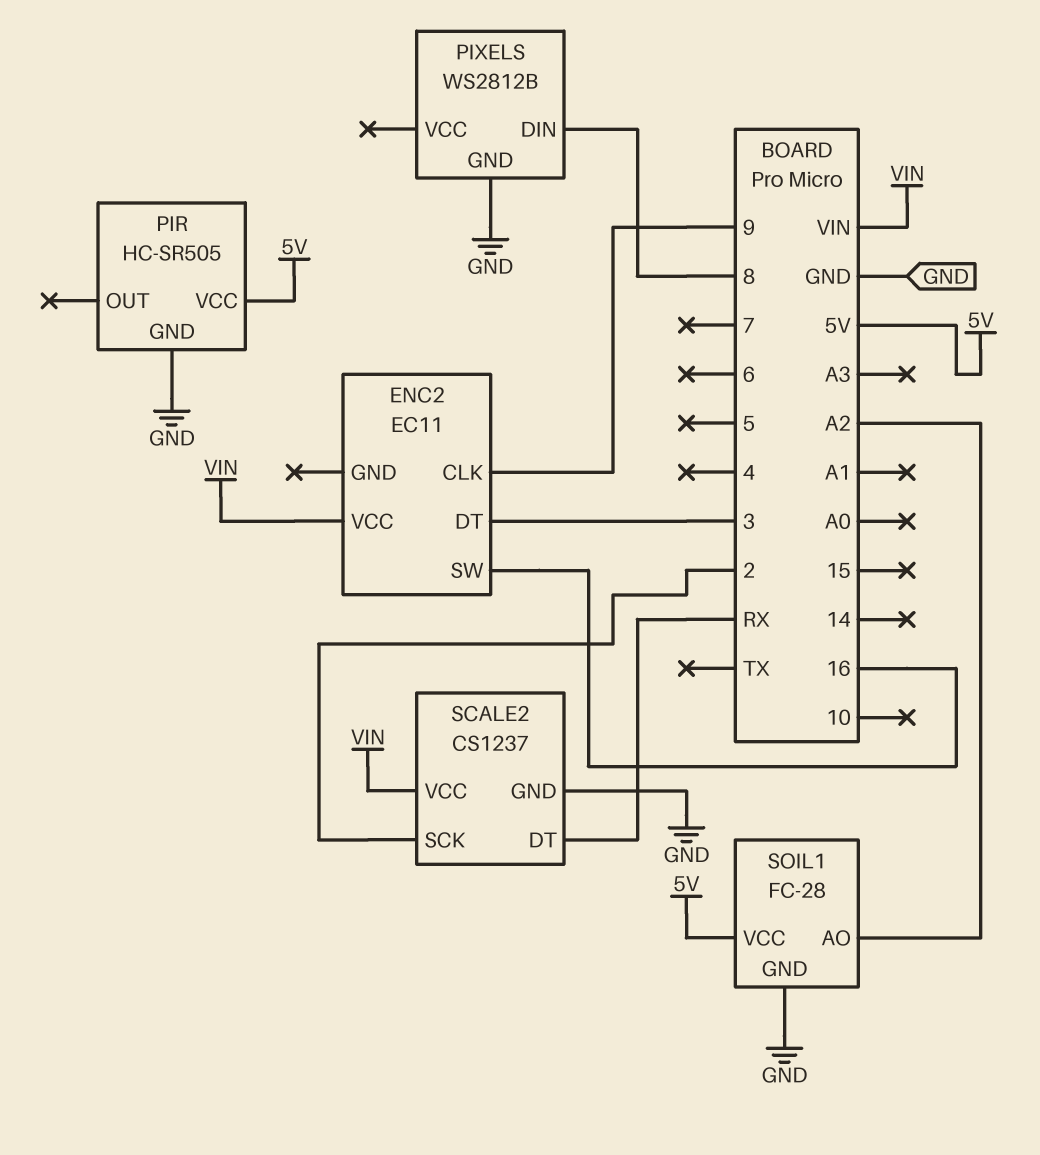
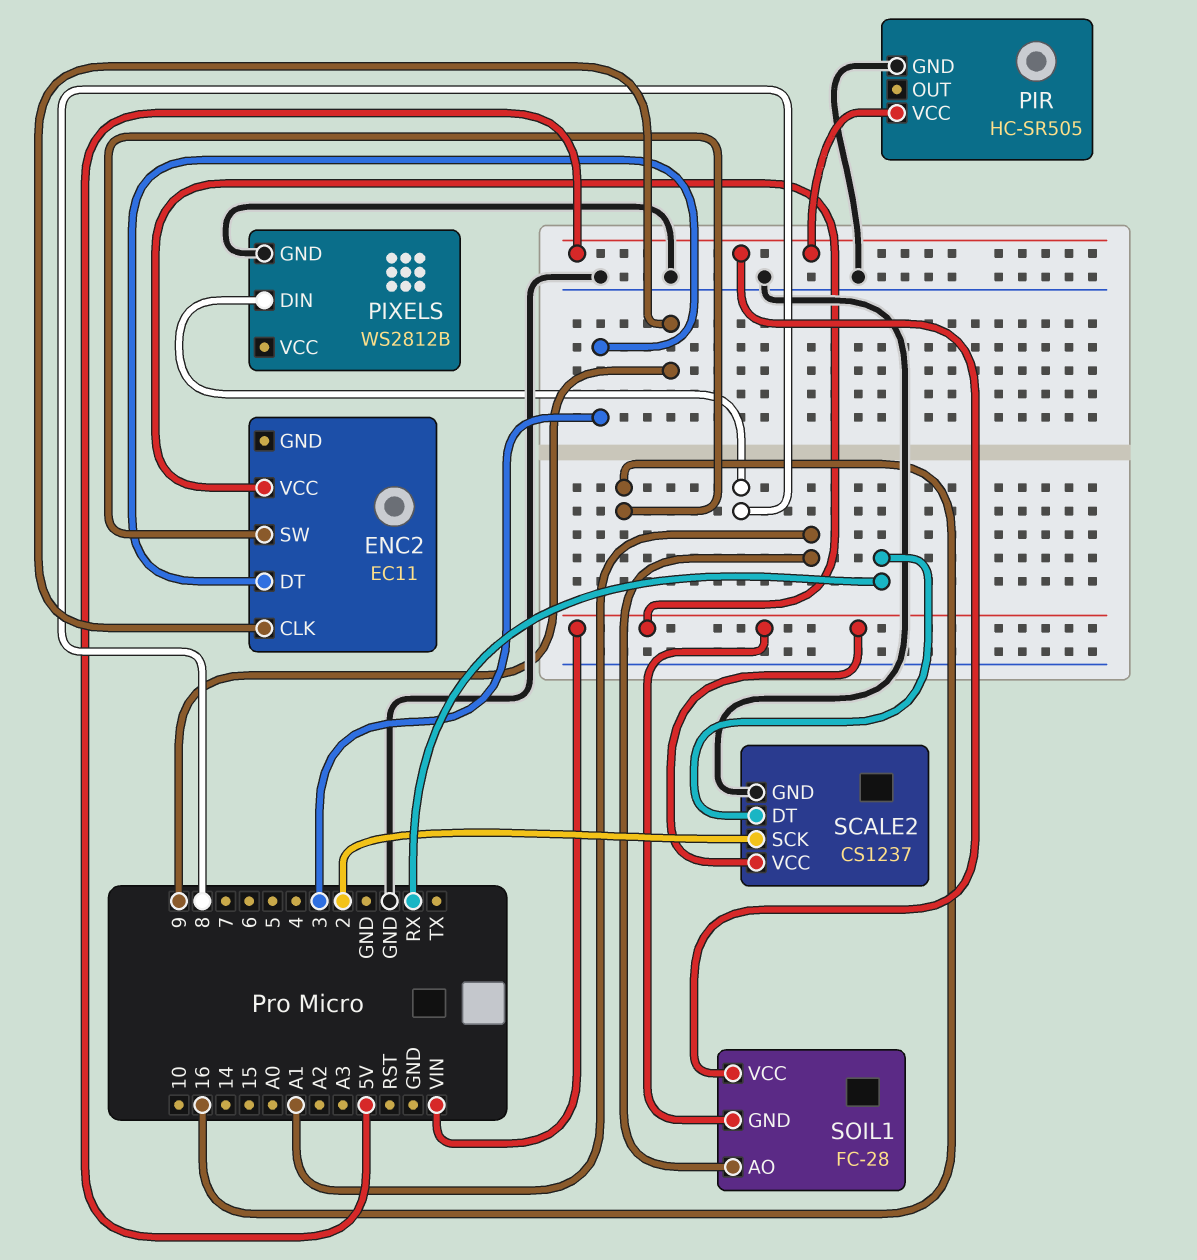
SOIL1 pin AO: A2 -> A1
SOIL1 pin GND: GND -> VIN

